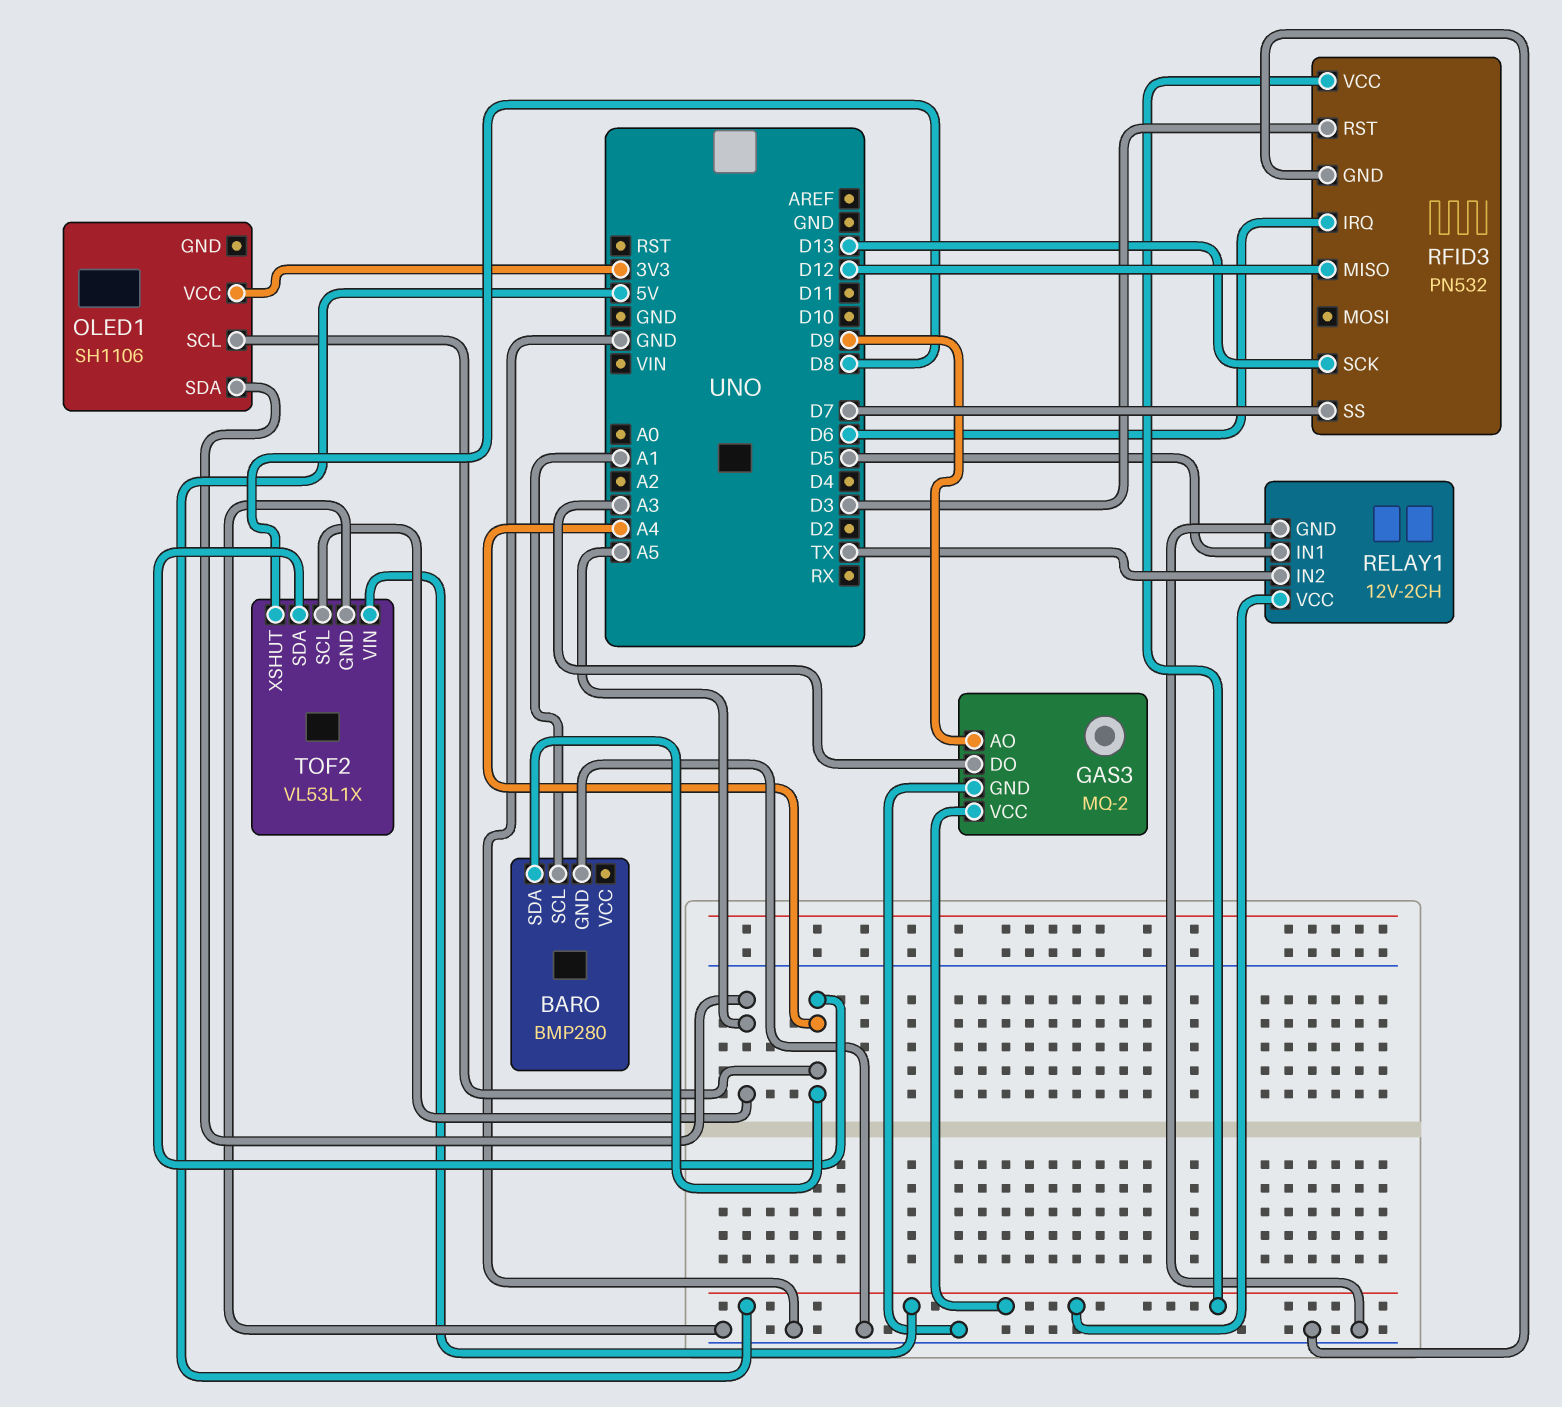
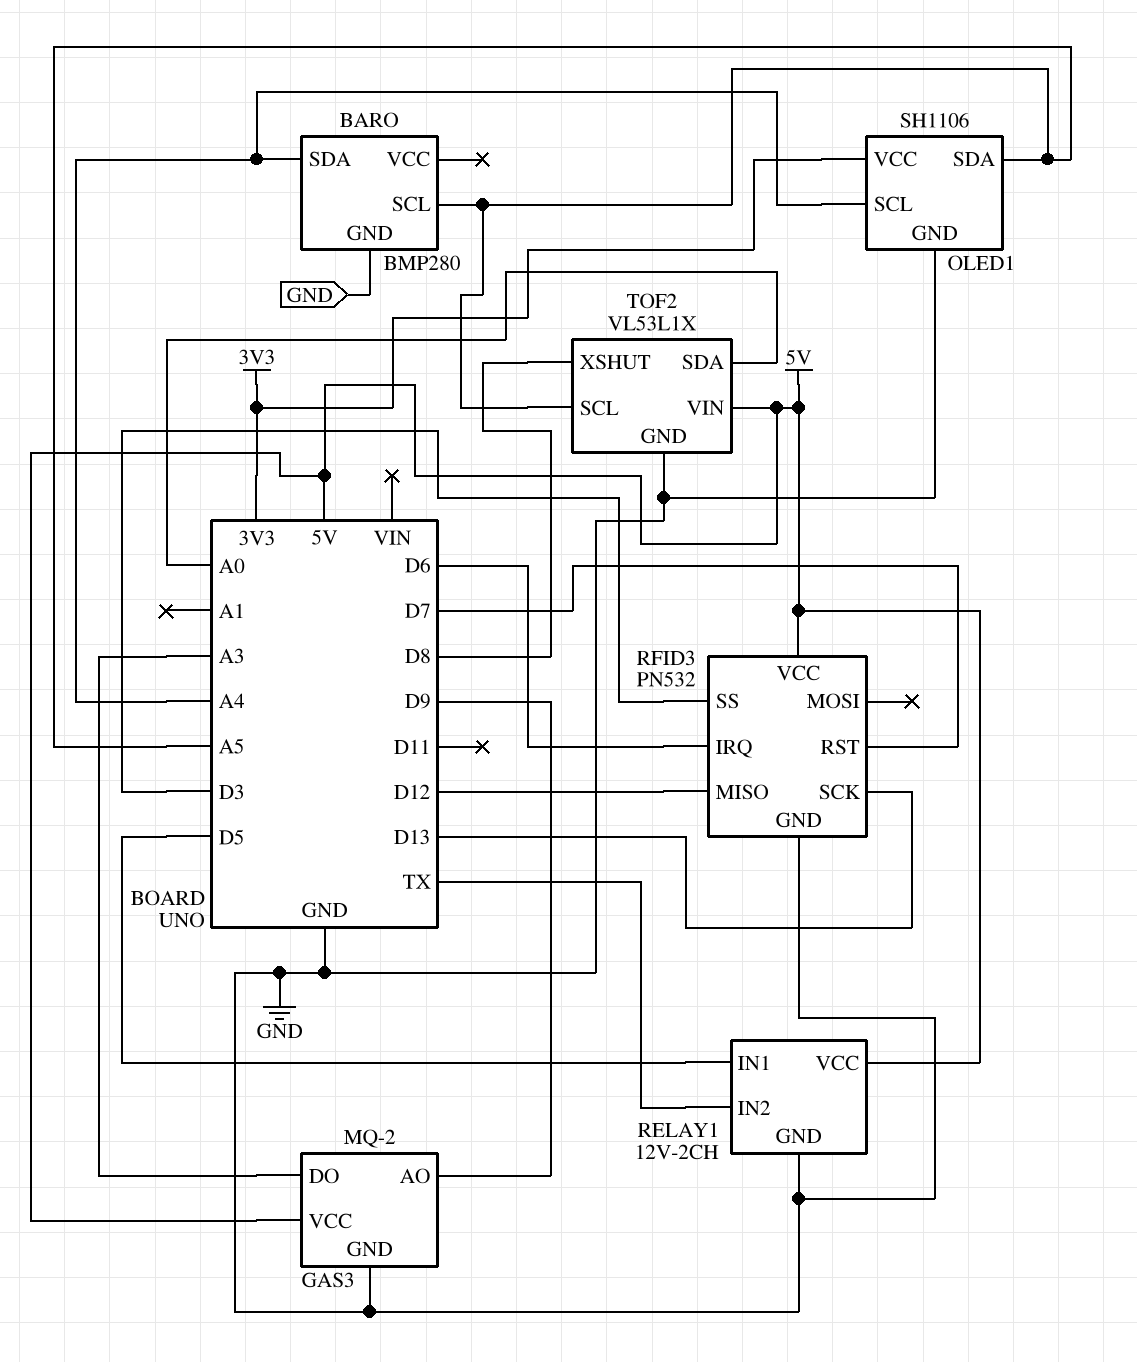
BARO pin SCL: A1 -> A5
OLED1 pin GND: none -> GND
RFID3 pin RST: D3 -> D7
RFID3 pin SS: D7 -> D3
TOF2 pin SDA: A4 -> A0

